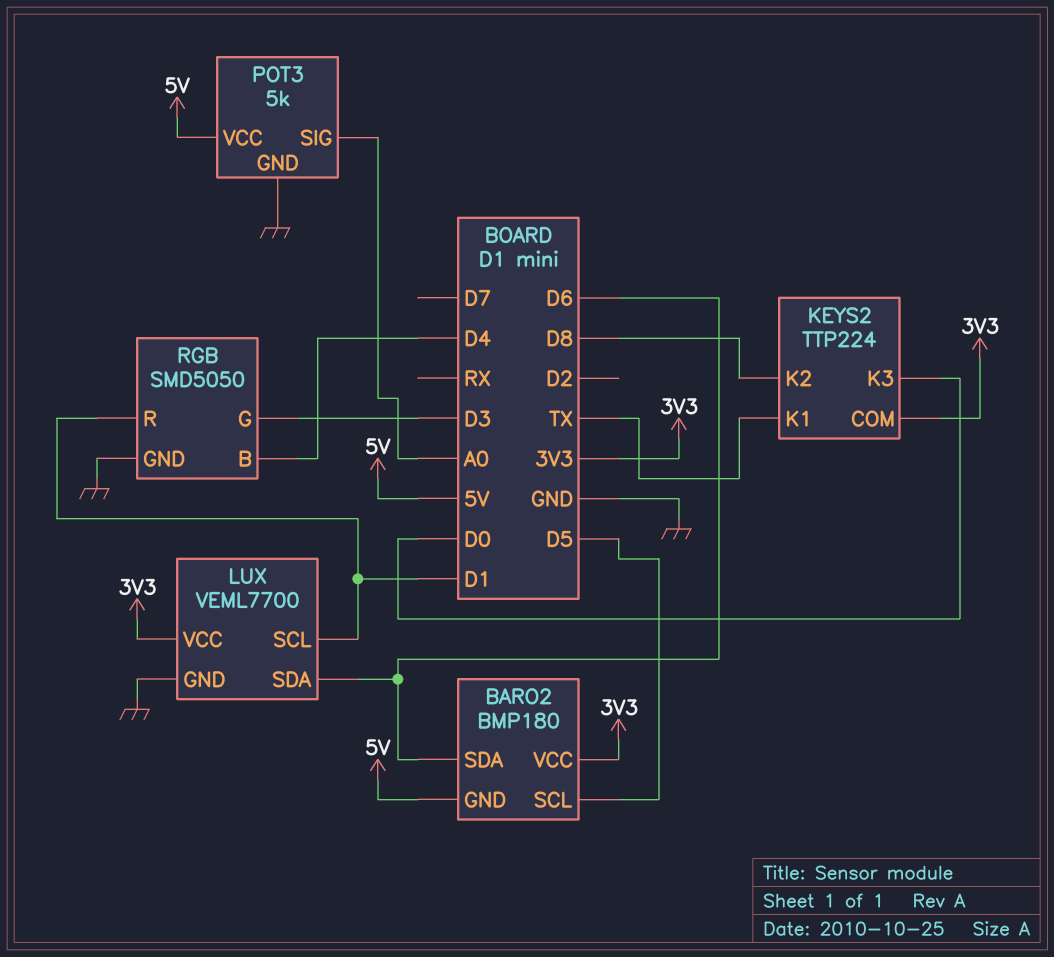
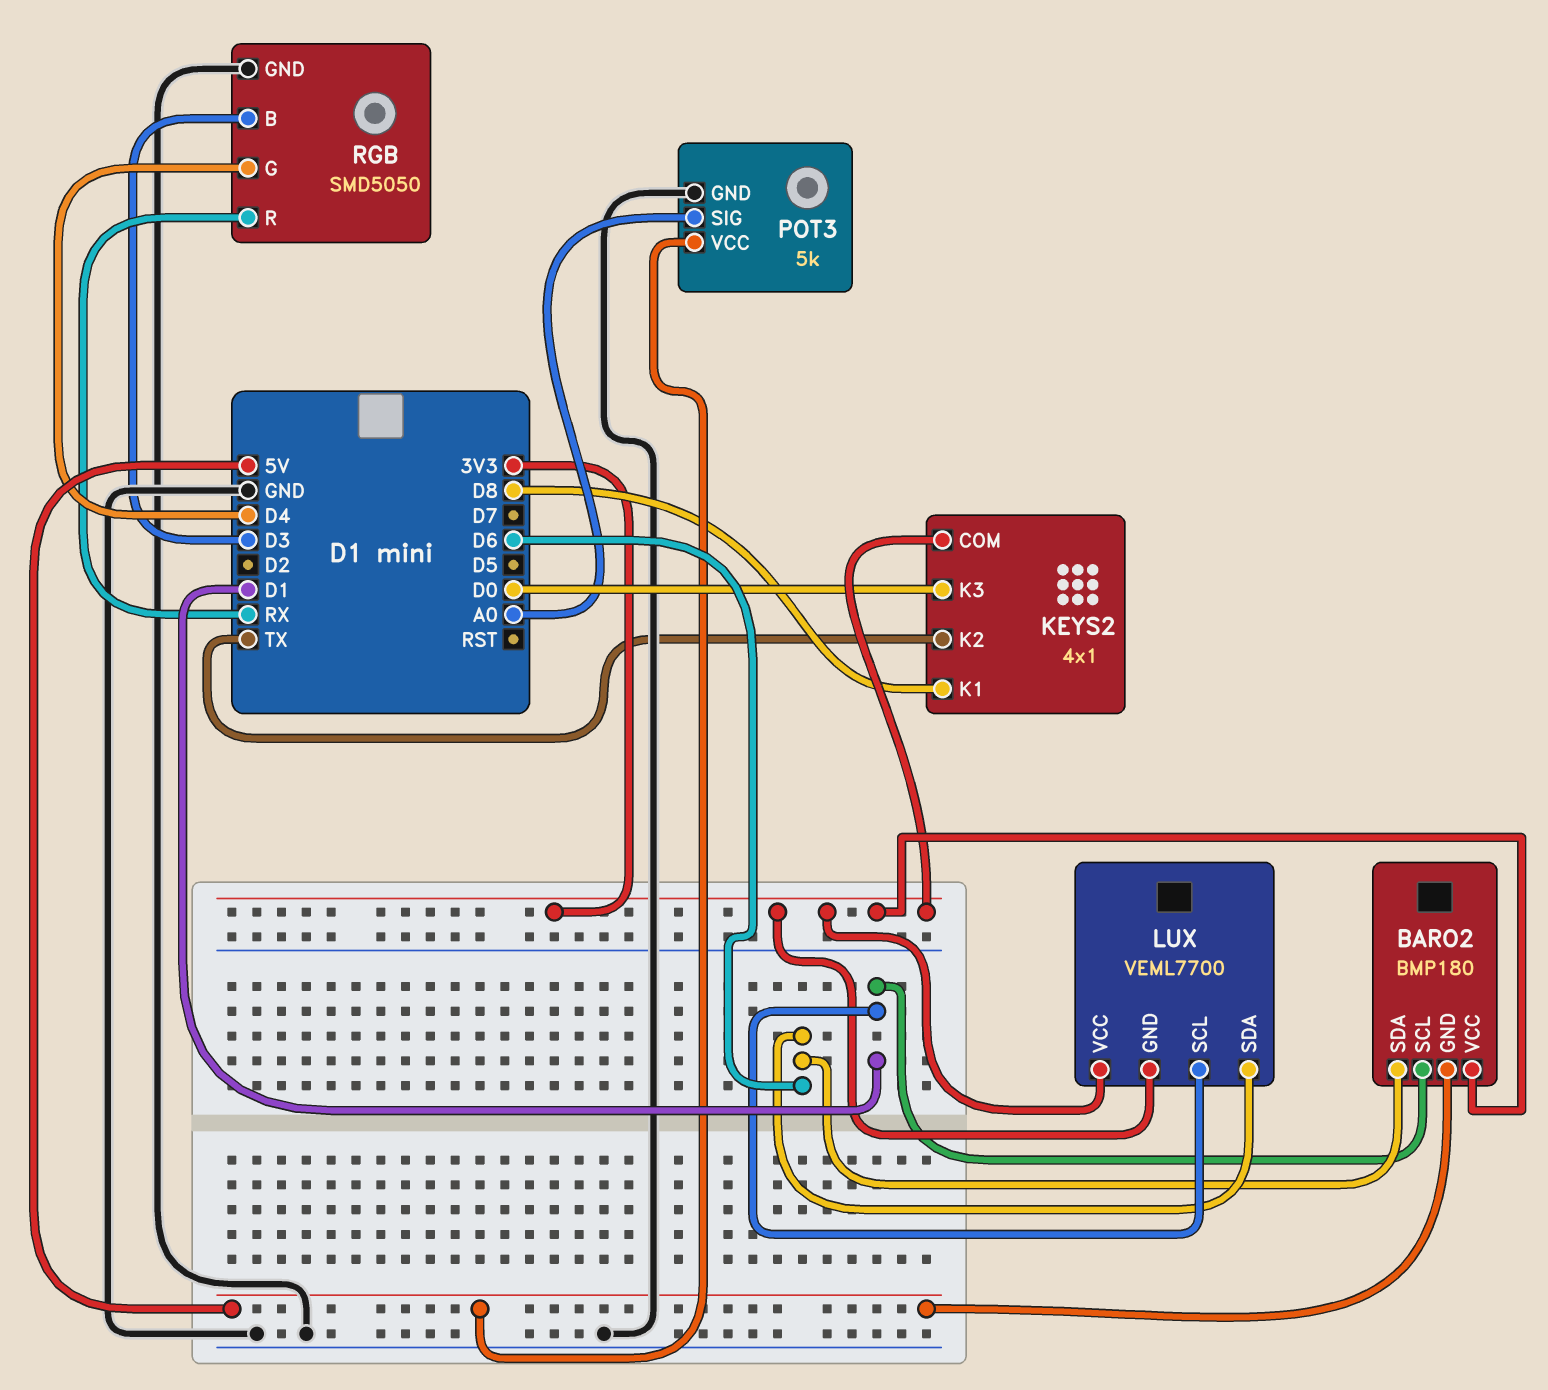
BARO2 pin SCL: D5 -> D1
KEYS2: TTP224 -> 4x1
KEYS2 pin K1: TX -> D8
KEYS2 pin K2: D8 -> TX
LUX pin GND: GND -> 3V3
RGB pin B: D4 -> D3
RGB pin G: D3 -> D4
RGB pin R: D1 -> RX

